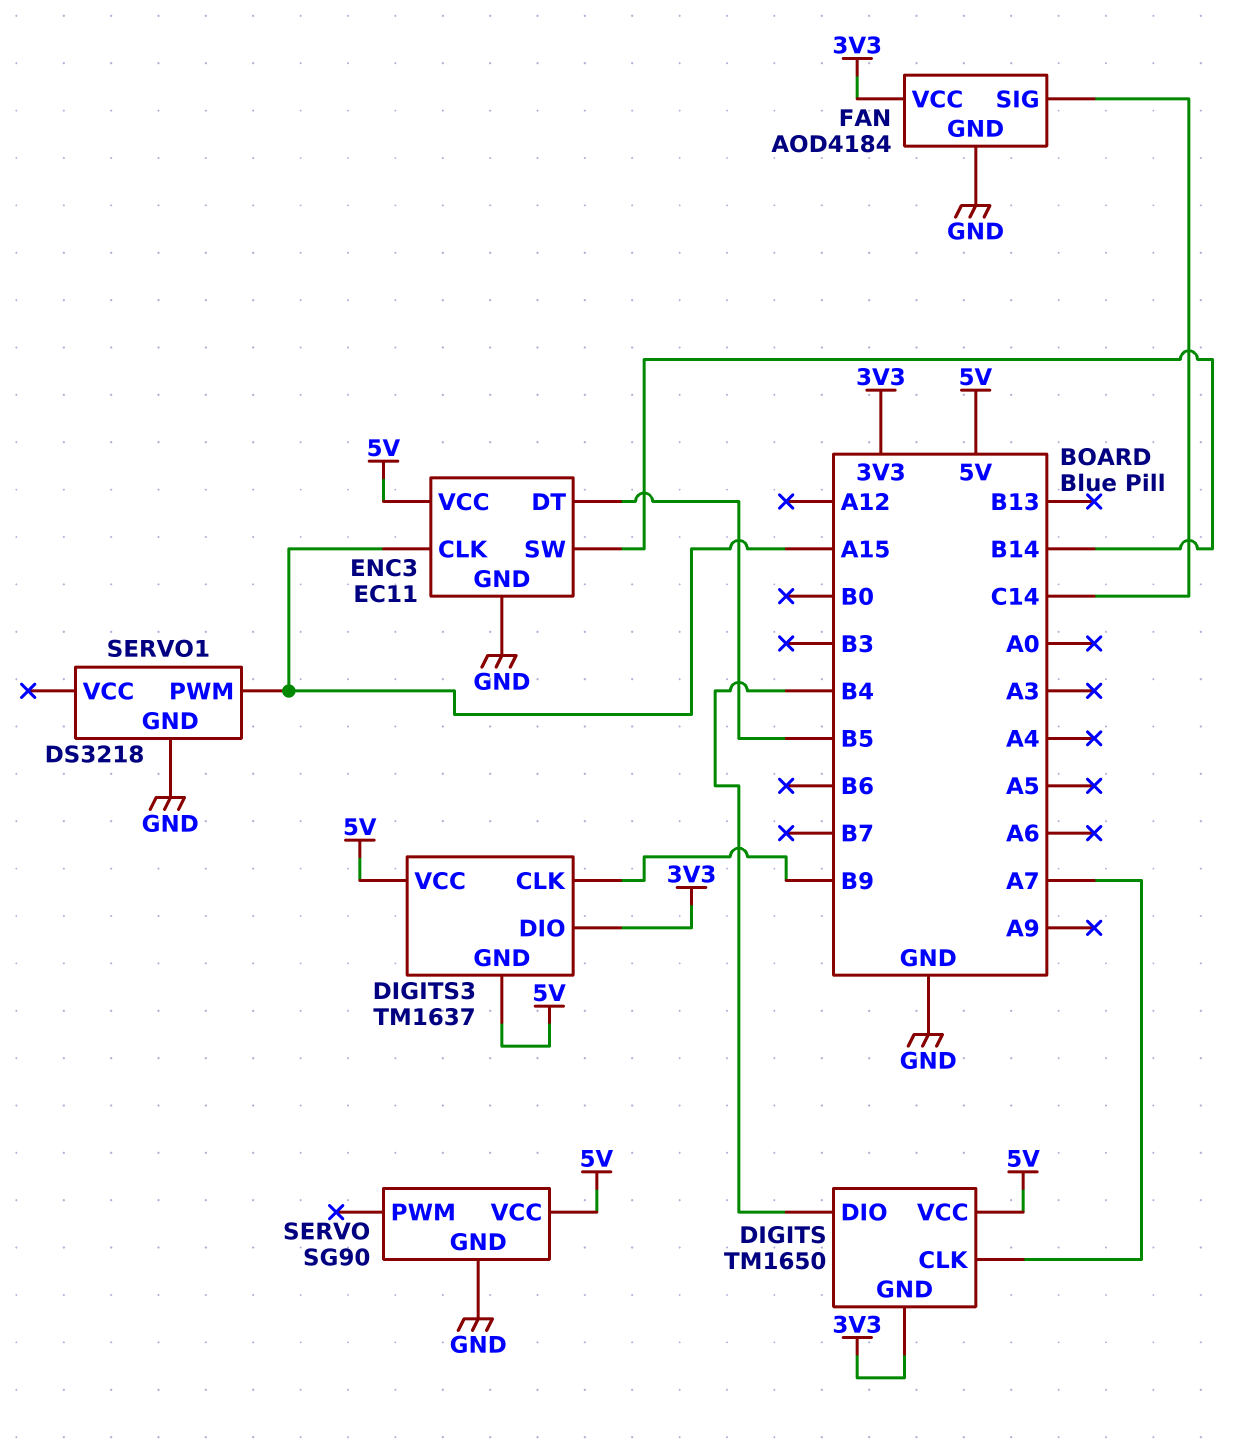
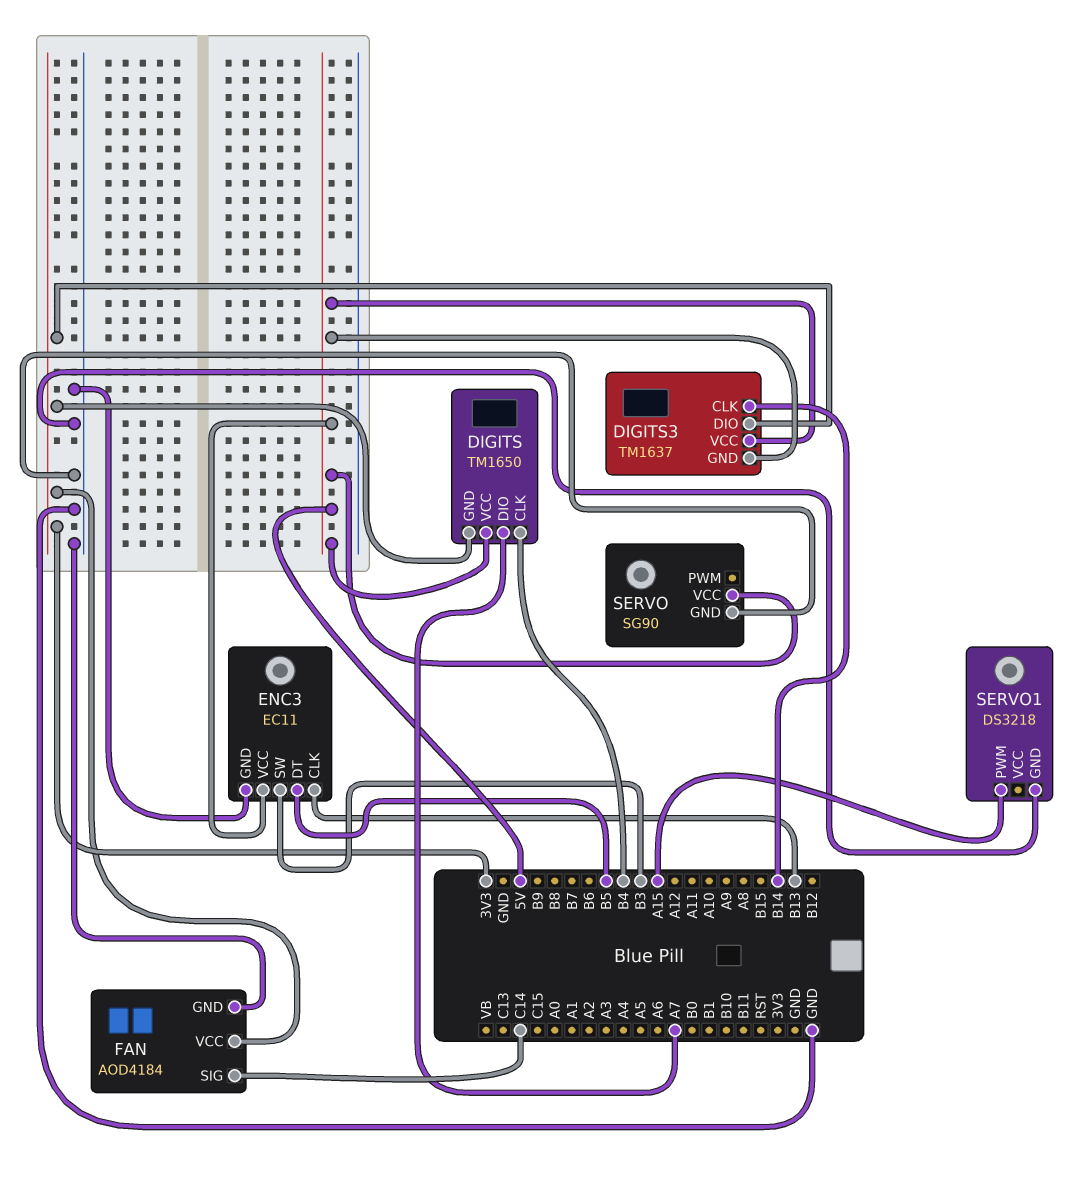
DIGITS pin CLK: A7 -> B4
DIGITS pin DIO: B4 -> A7
DIGITS3 pin CLK: B9 -> B14
ENC3 pin CLK: A15 -> B13
ENC3 pin SW: B14 -> B3

